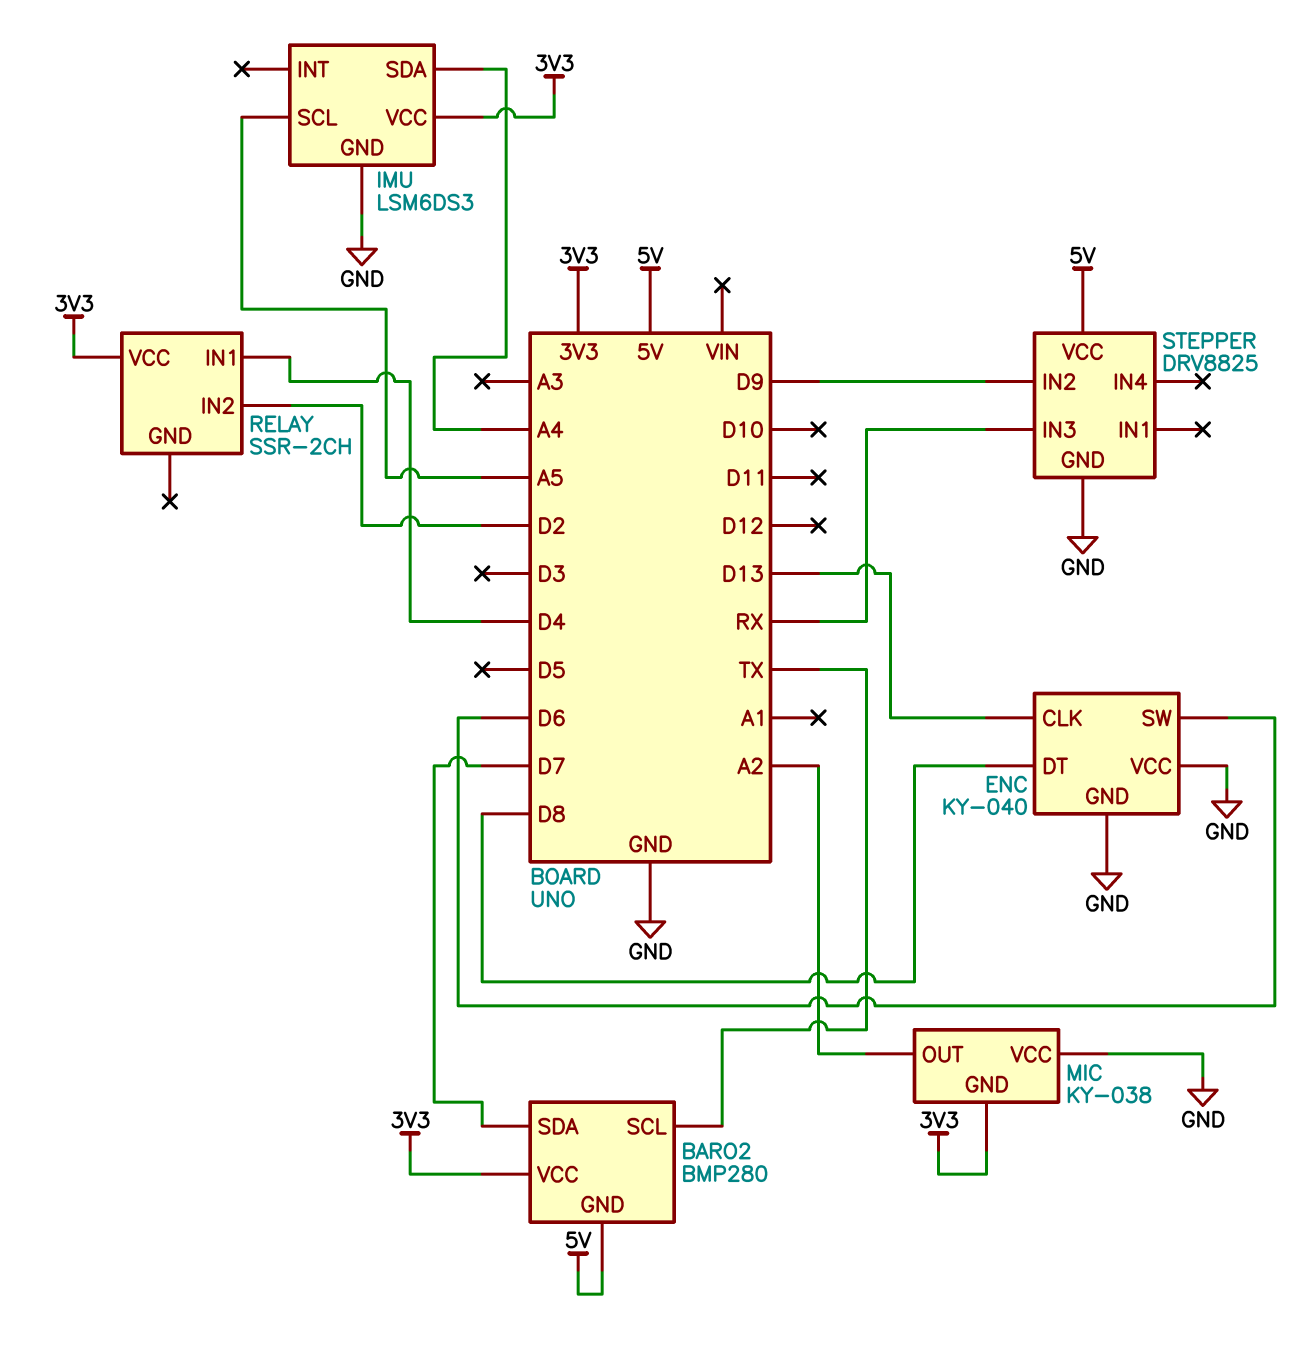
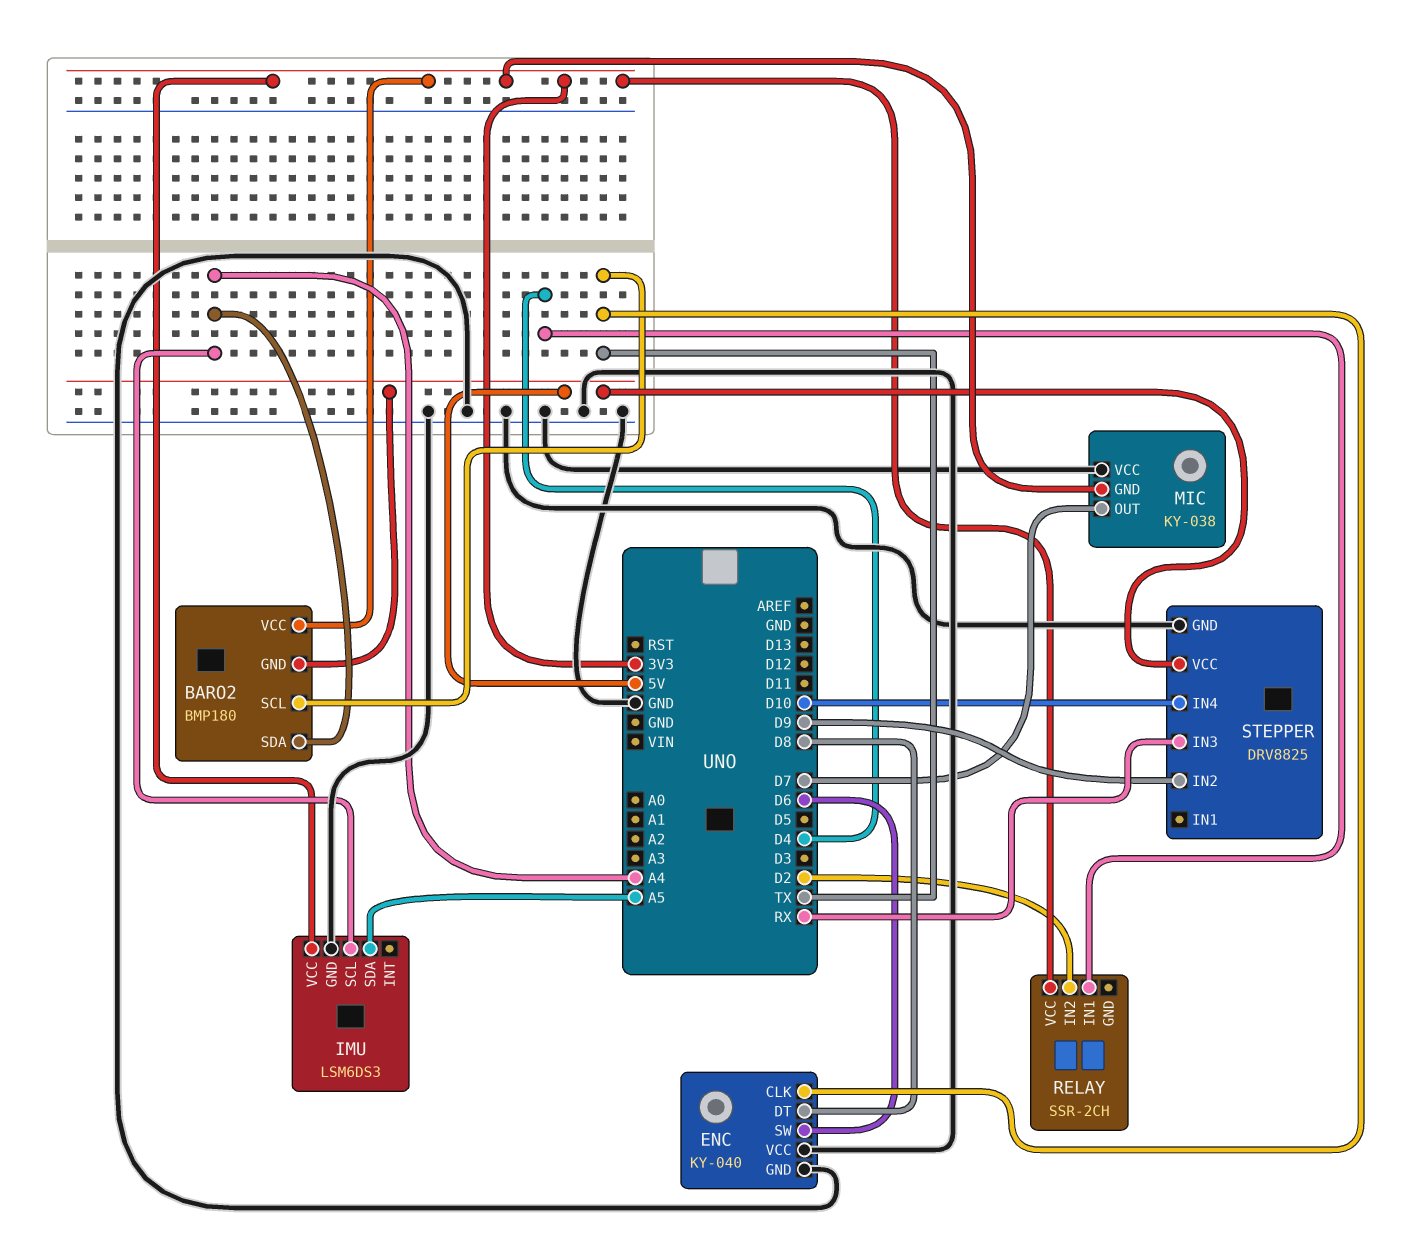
BARO2: BMP280 -> BMP180
BARO2 pin SDA: D7 -> A4
ENC pin CLK: D13 -> TX
IMU pin SCL: A5 -> A4
IMU pin SDA: A4 -> A5
MIC pin OUT: A2 -> D7
STEPPER pin IN4: none -> D10

